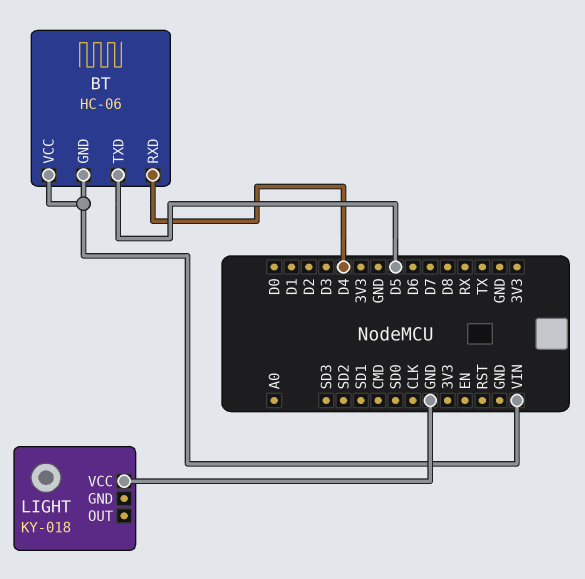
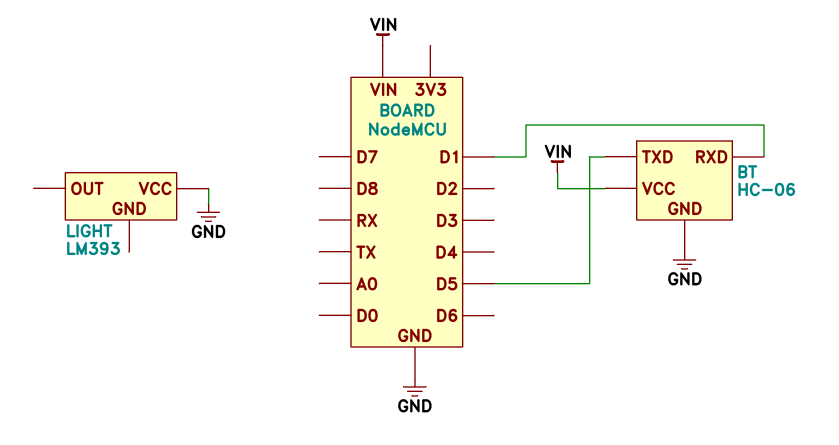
BT pin GND: VIN -> GND
BT pin RXD: D4 -> D1
LIGHT: KY-018 -> LM393

